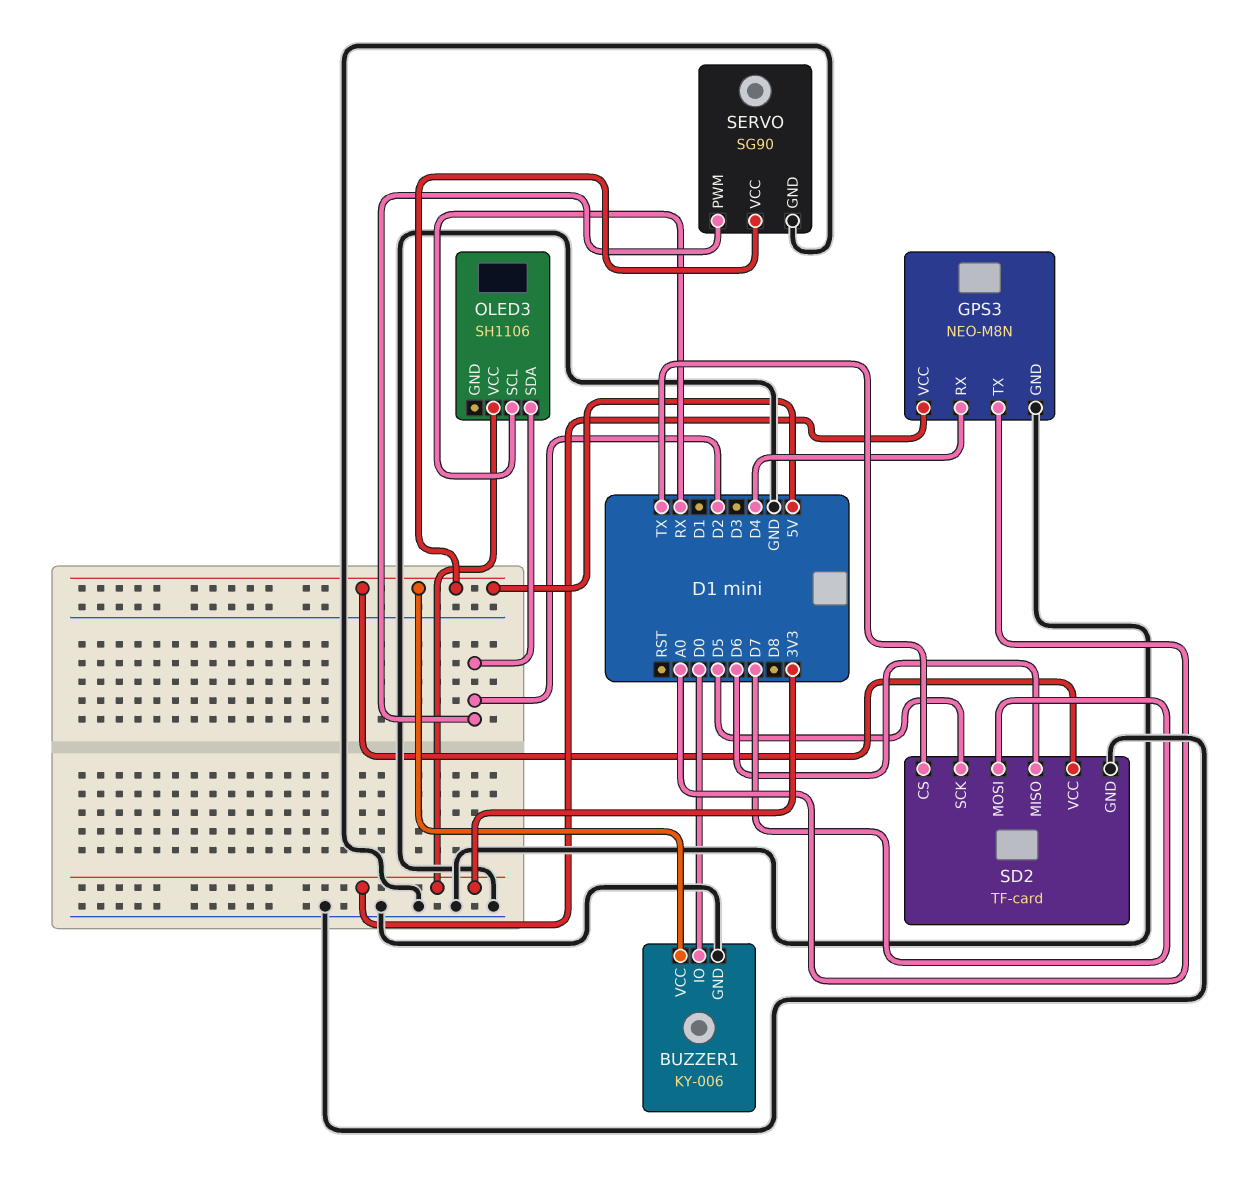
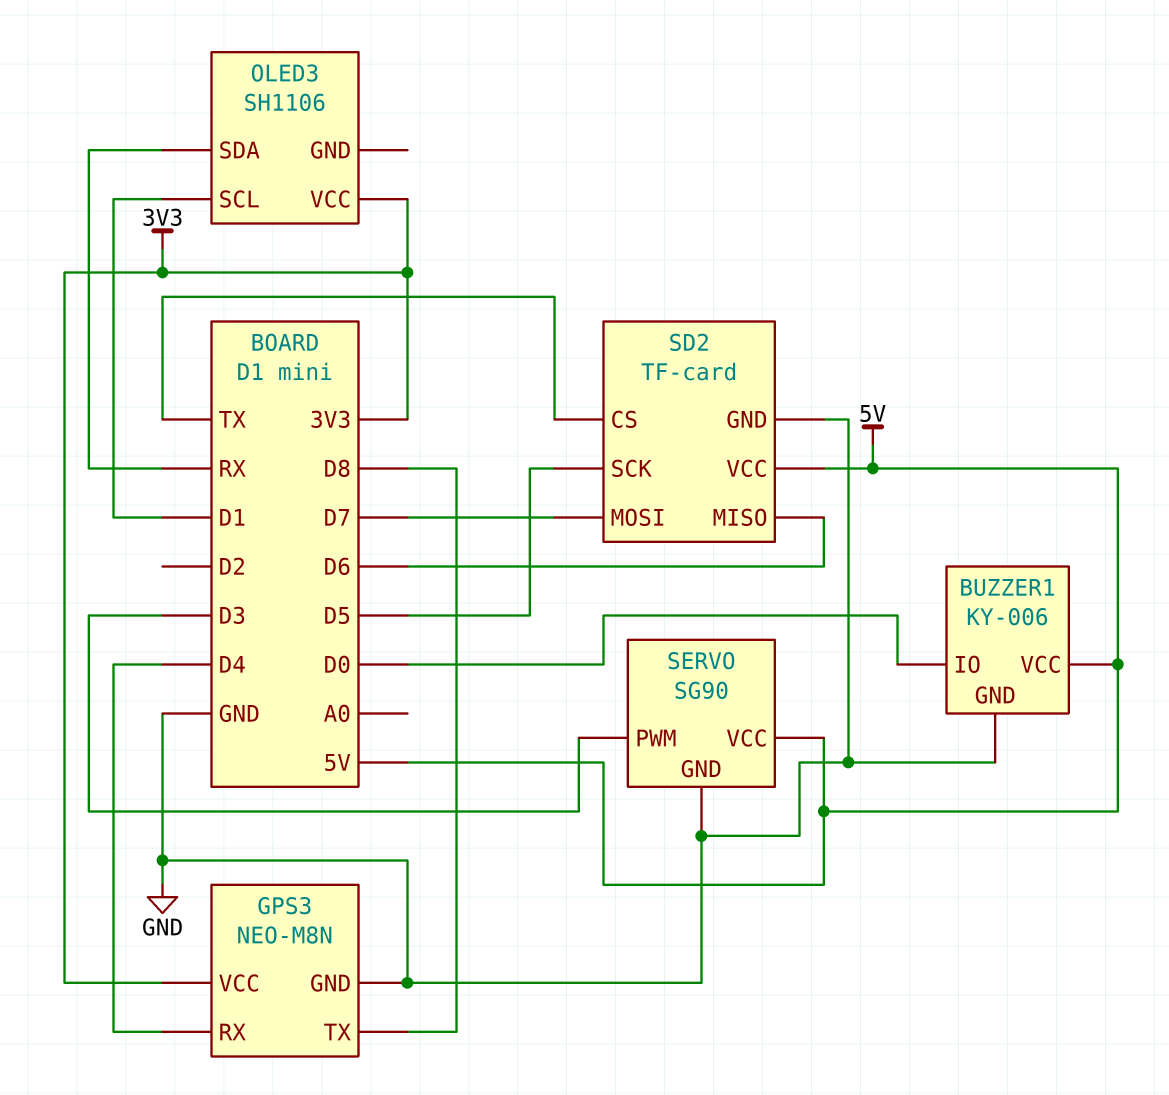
GPS3 pin TX: A0 -> D8
OLED3 pin SCL: RX -> D1
OLED3 pin SDA: D2 -> RX
SERVO pin PWM: D2 -> D3

